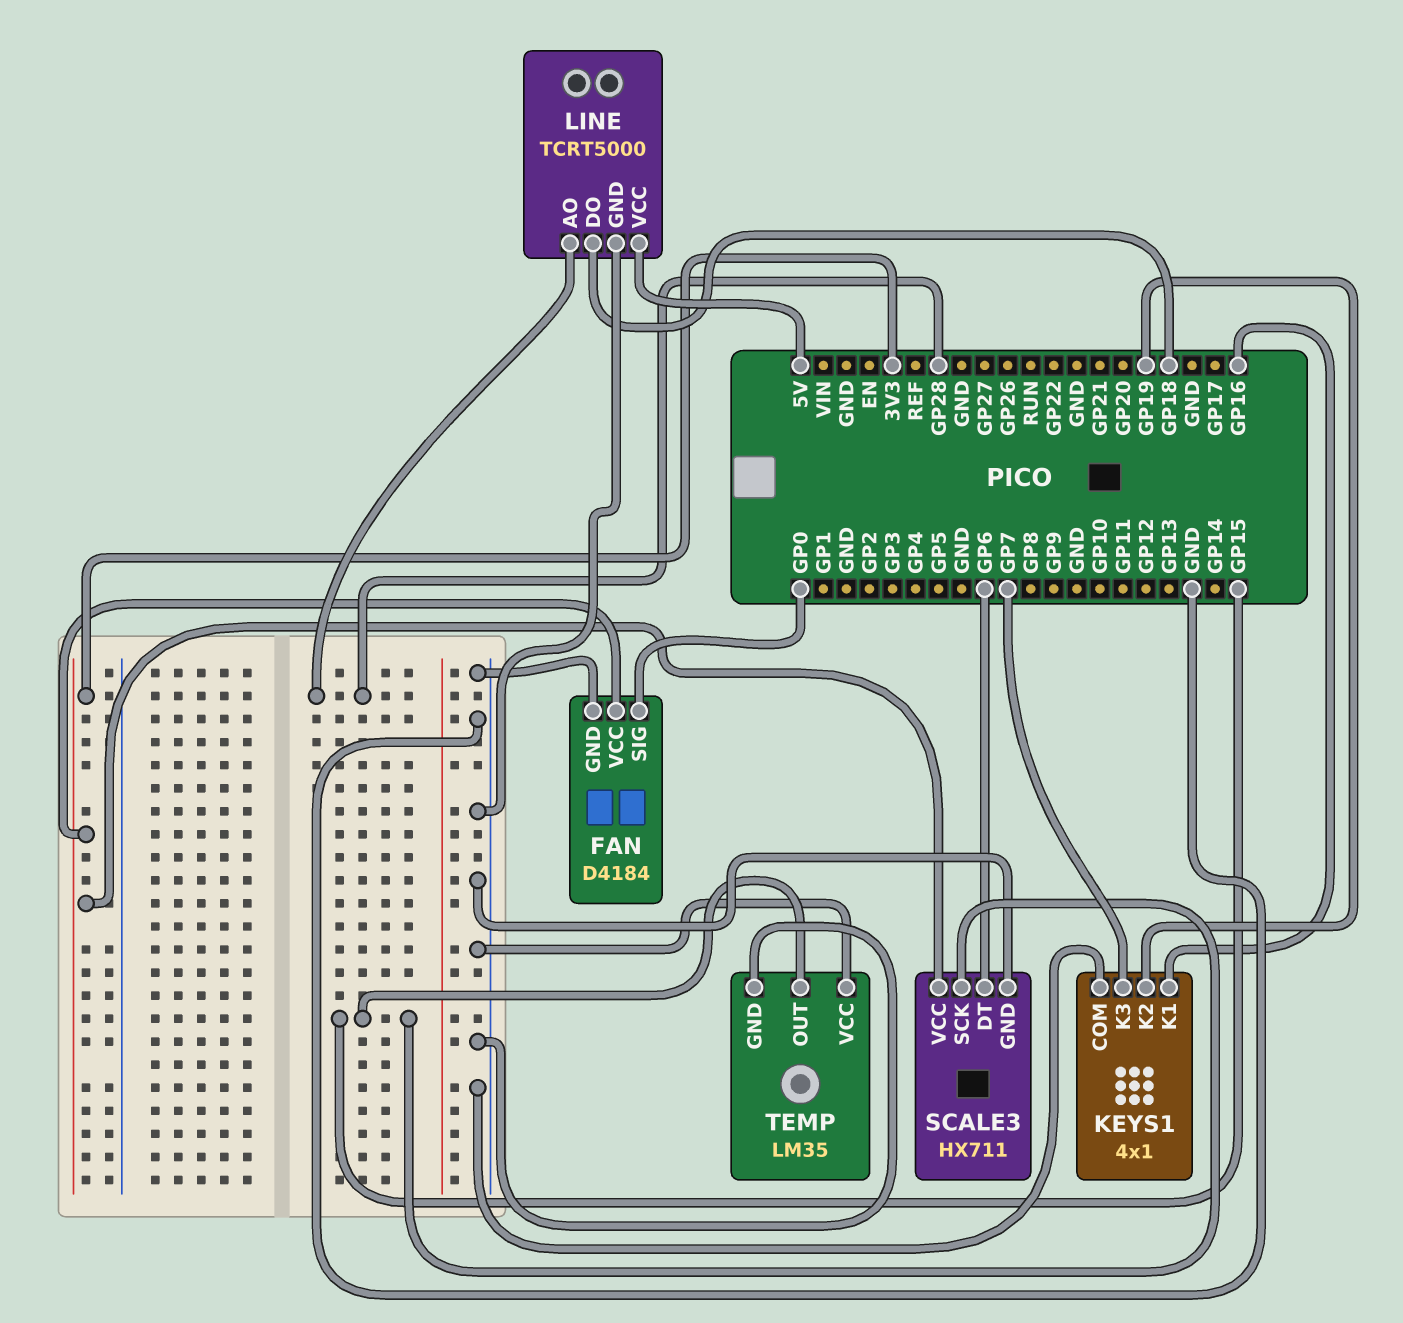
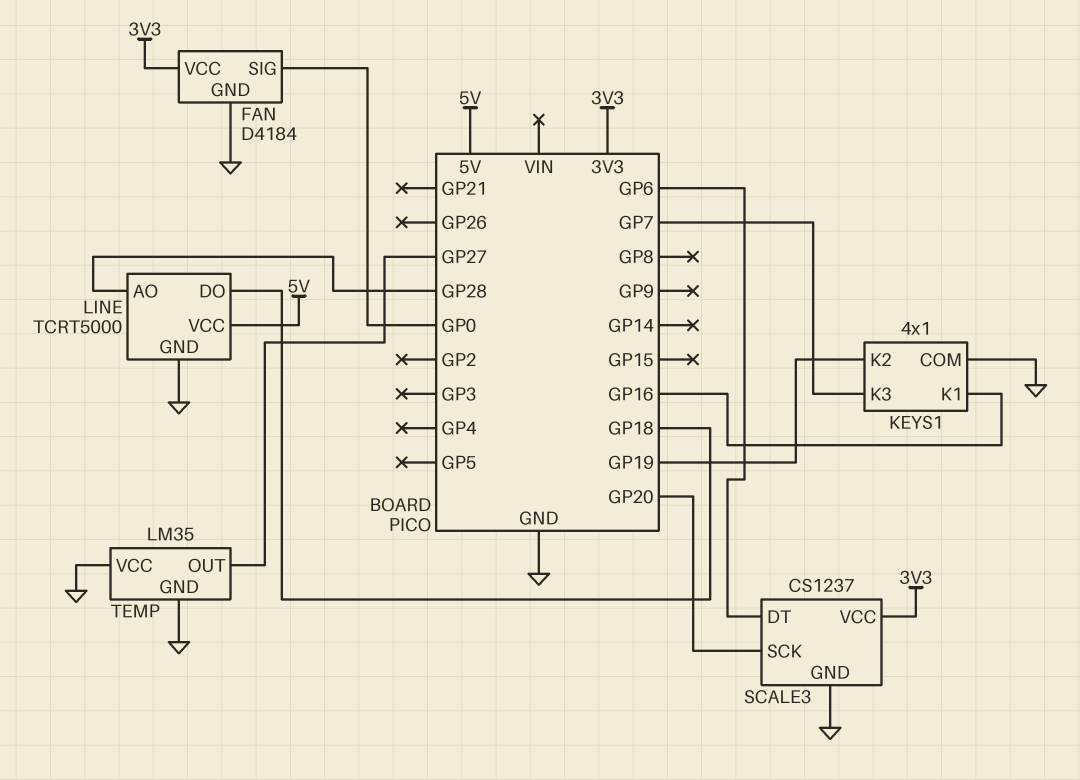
SCALE3: HX711 -> CS1237
SCALE3 pin SCK: GP15 -> GP20
TEMP pin OUT: GP15 -> GP27

